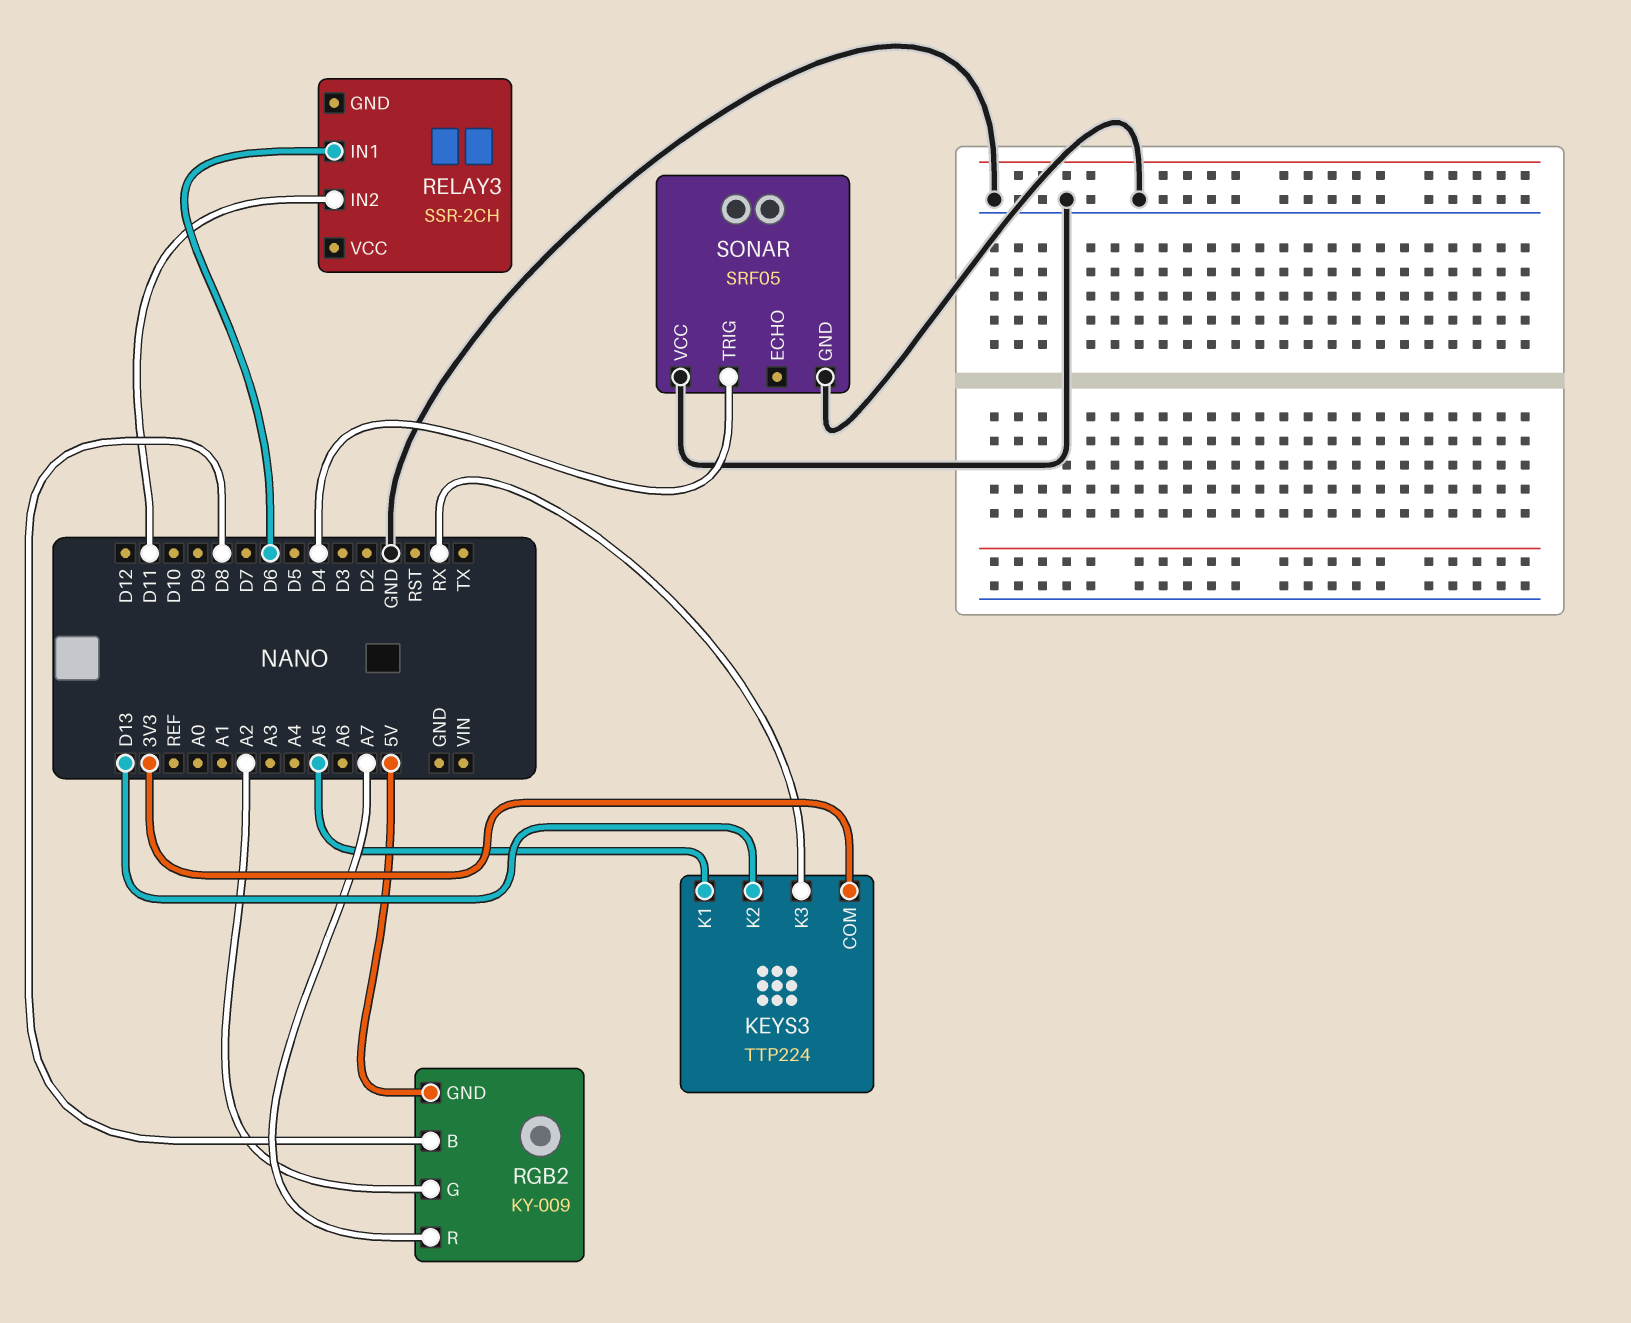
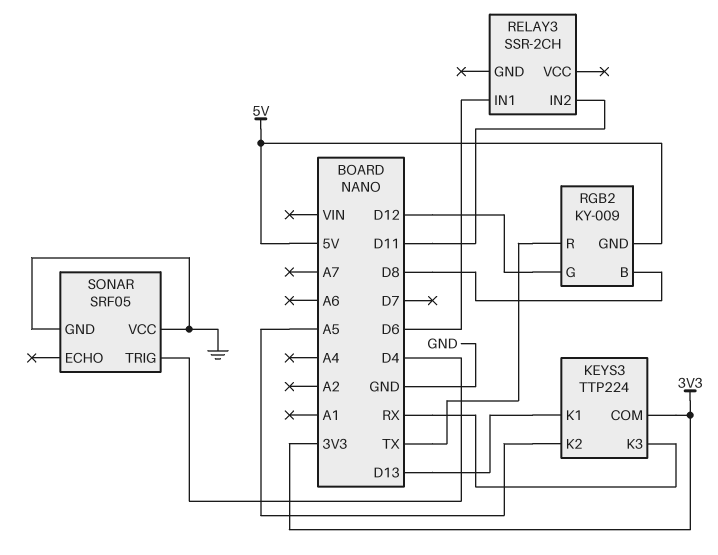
KEYS3 pin K1: A5 -> D13
KEYS3 pin K2: D13 -> A5
RGB2 pin G: A2 -> D12
RGB2 pin R: A7 -> TX

